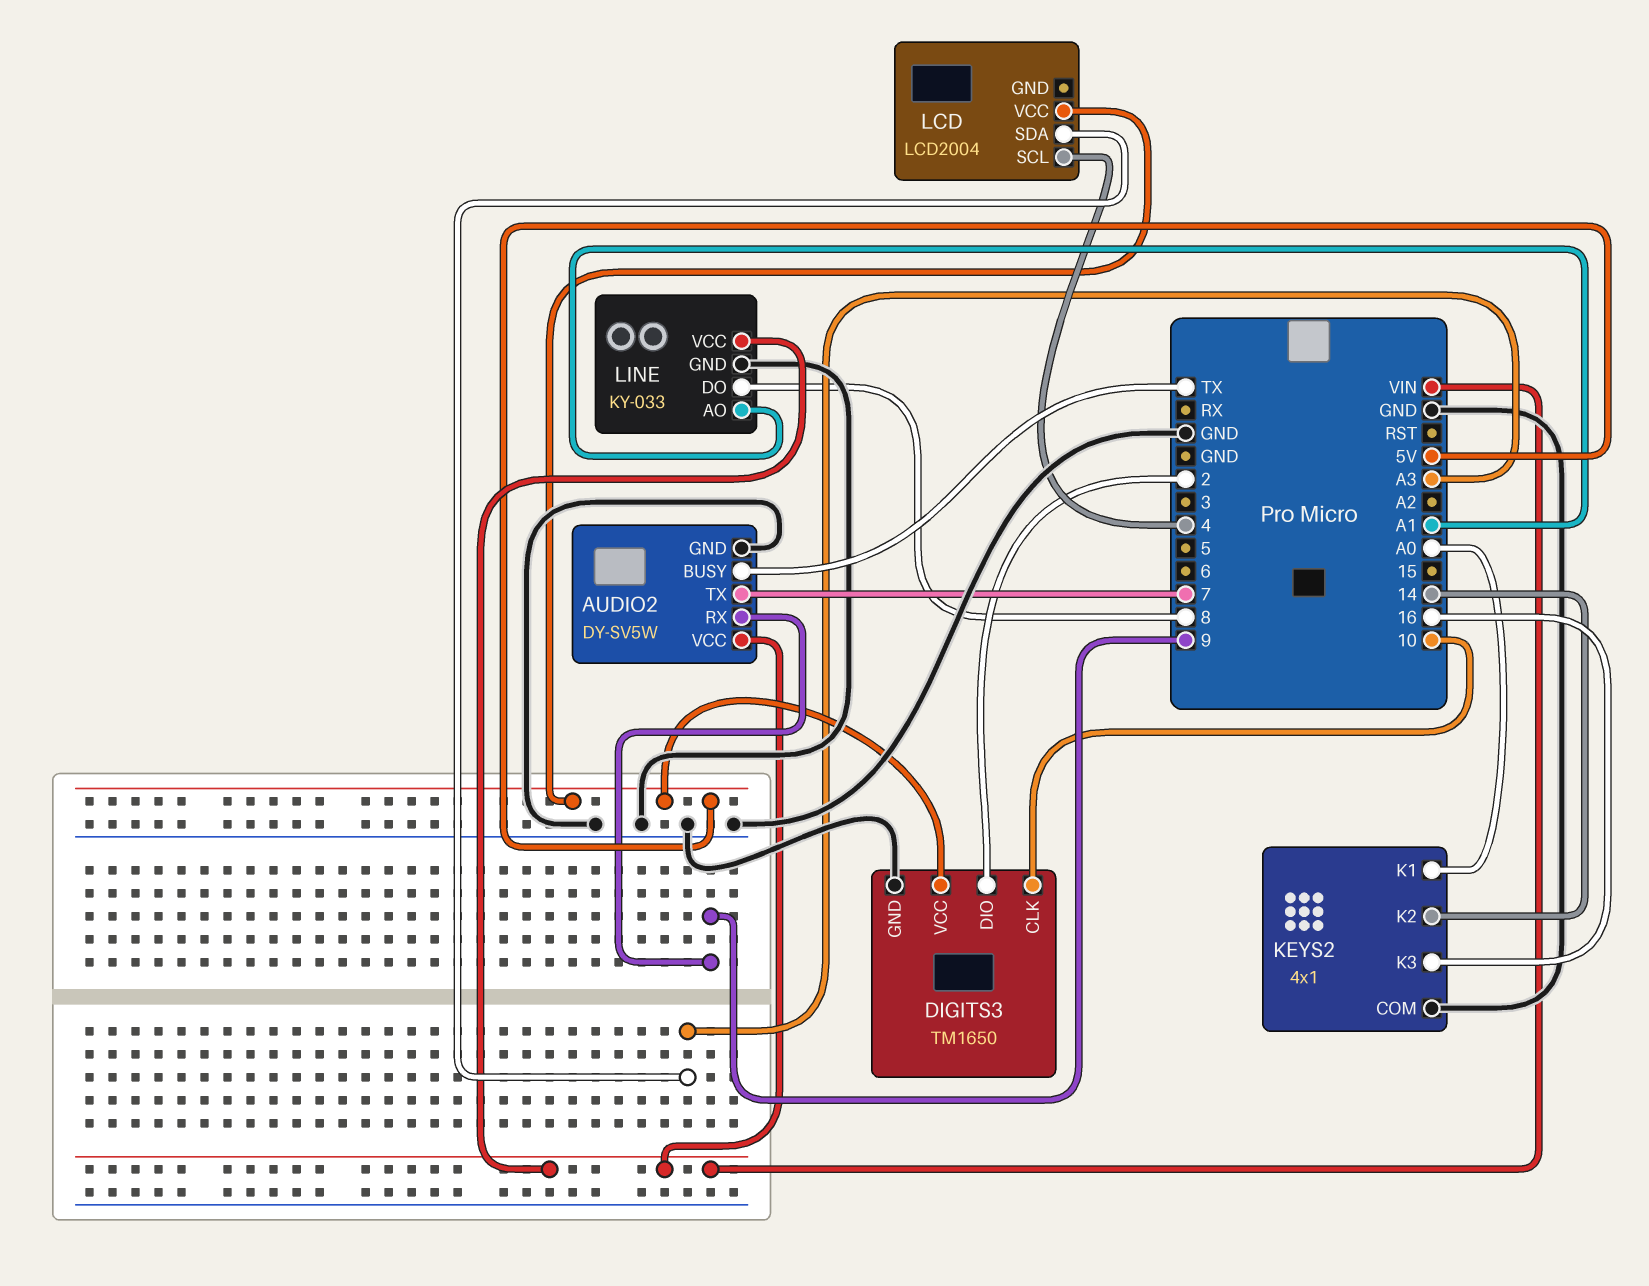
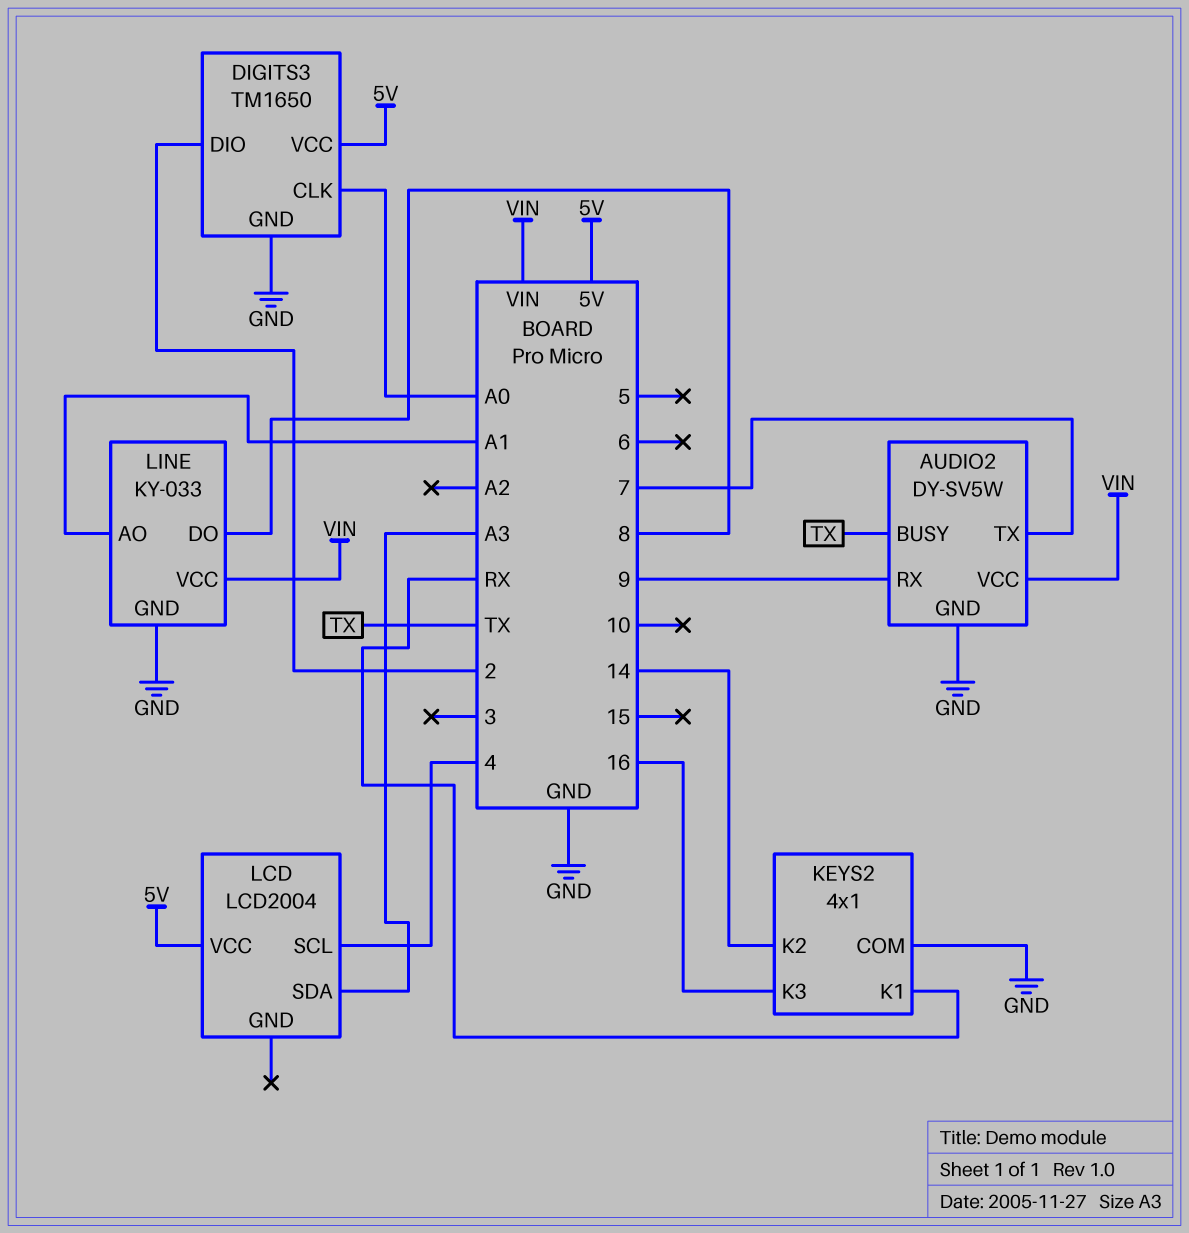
DIGITS3 pin CLK: 10 -> A0
KEYS2 pin K1: A0 -> RX

